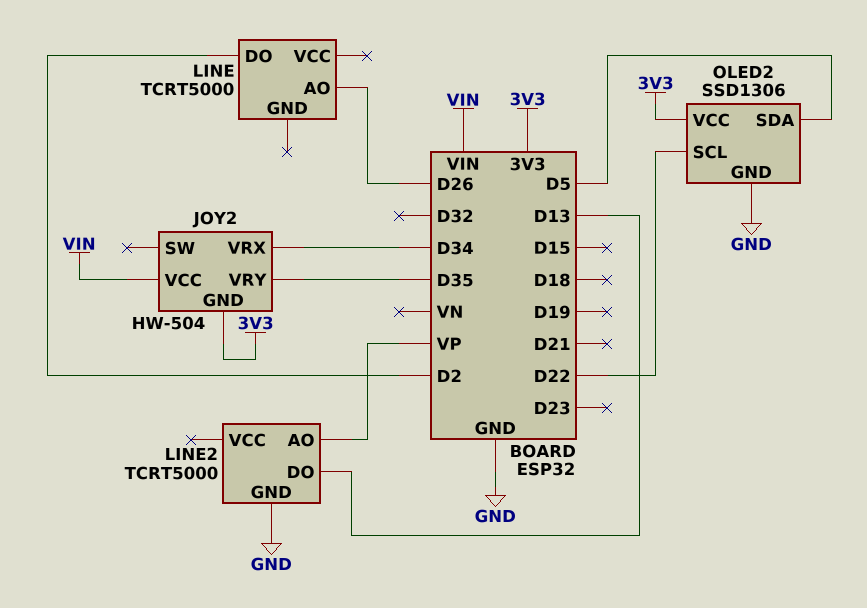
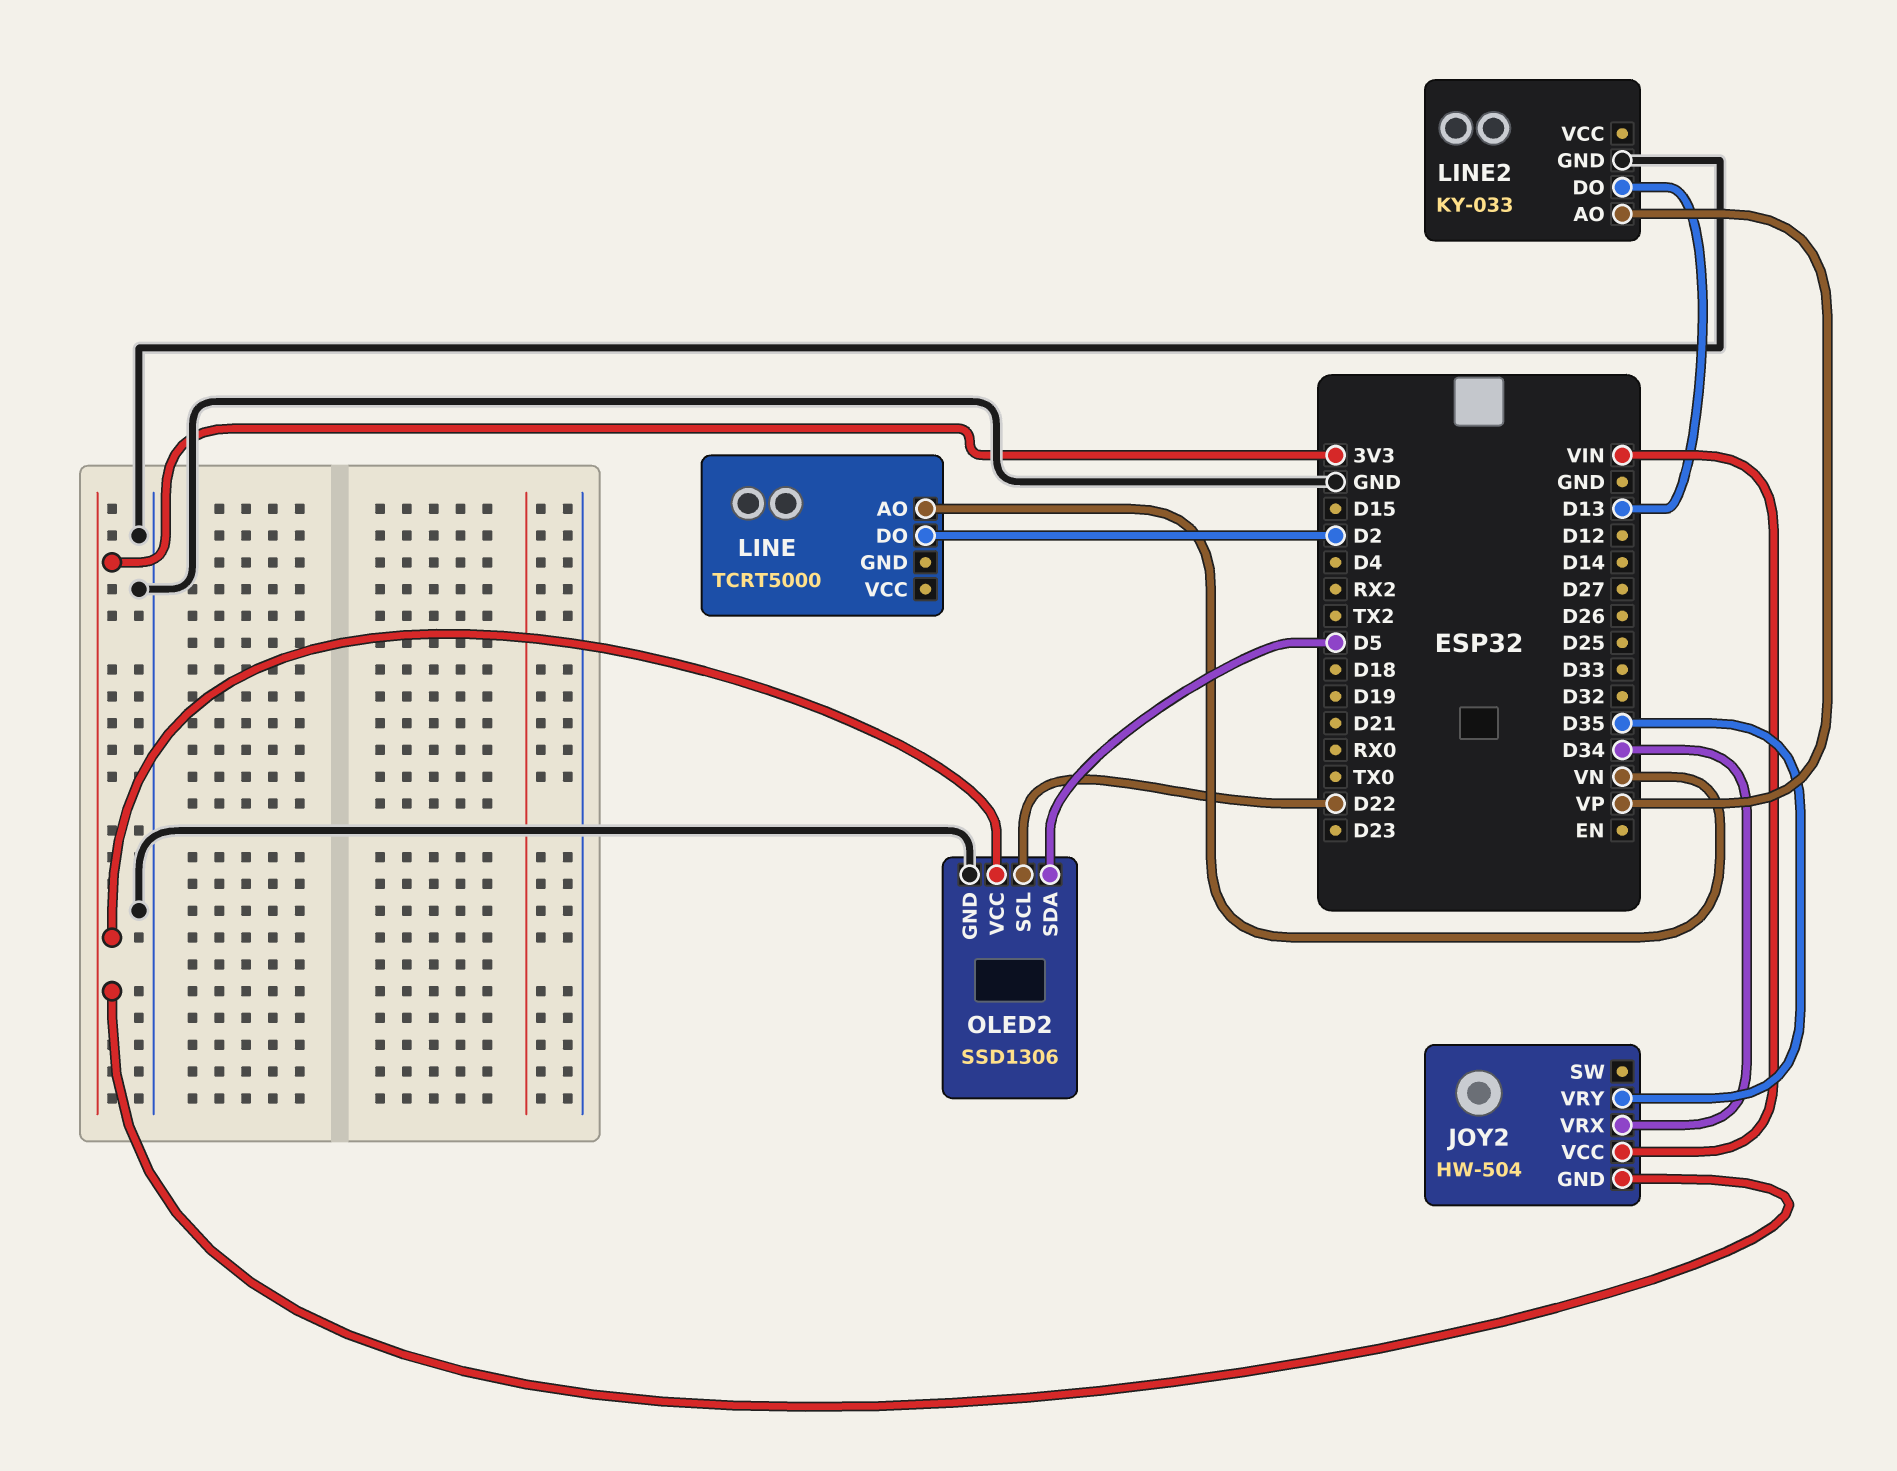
LINE pin AO: D26 -> VN
LINE2: TCRT5000 -> KY-033

